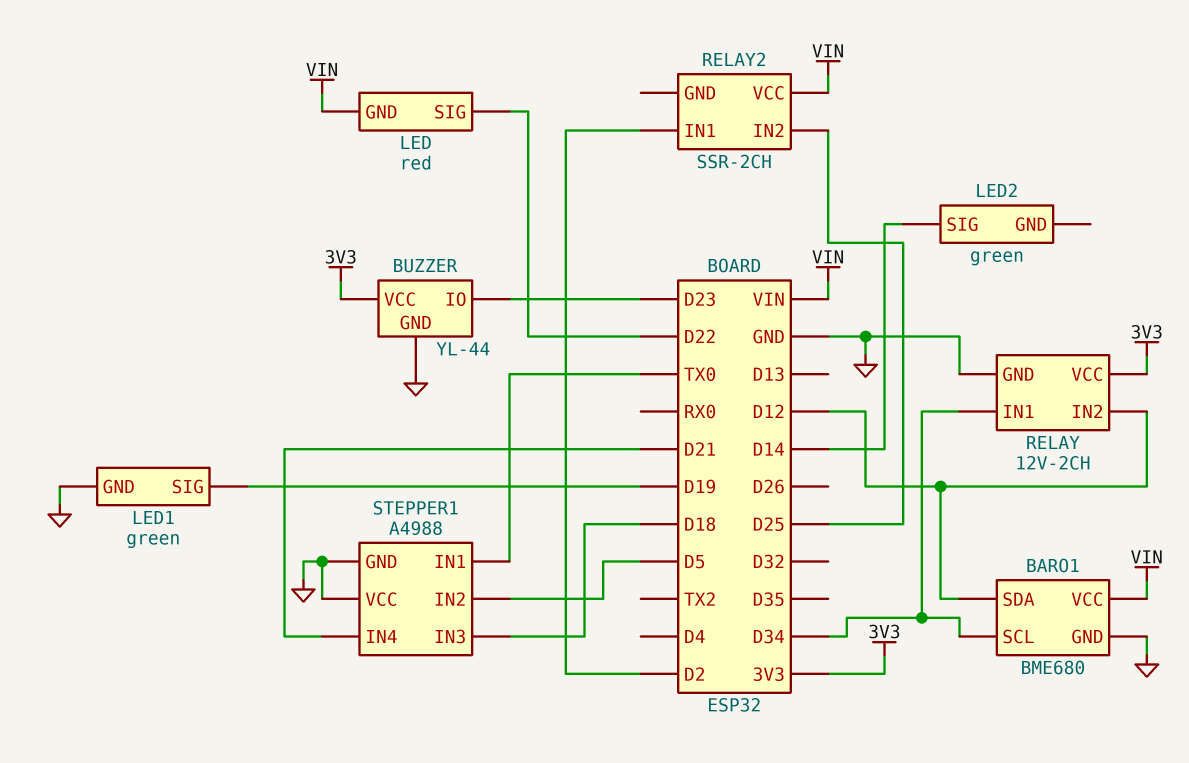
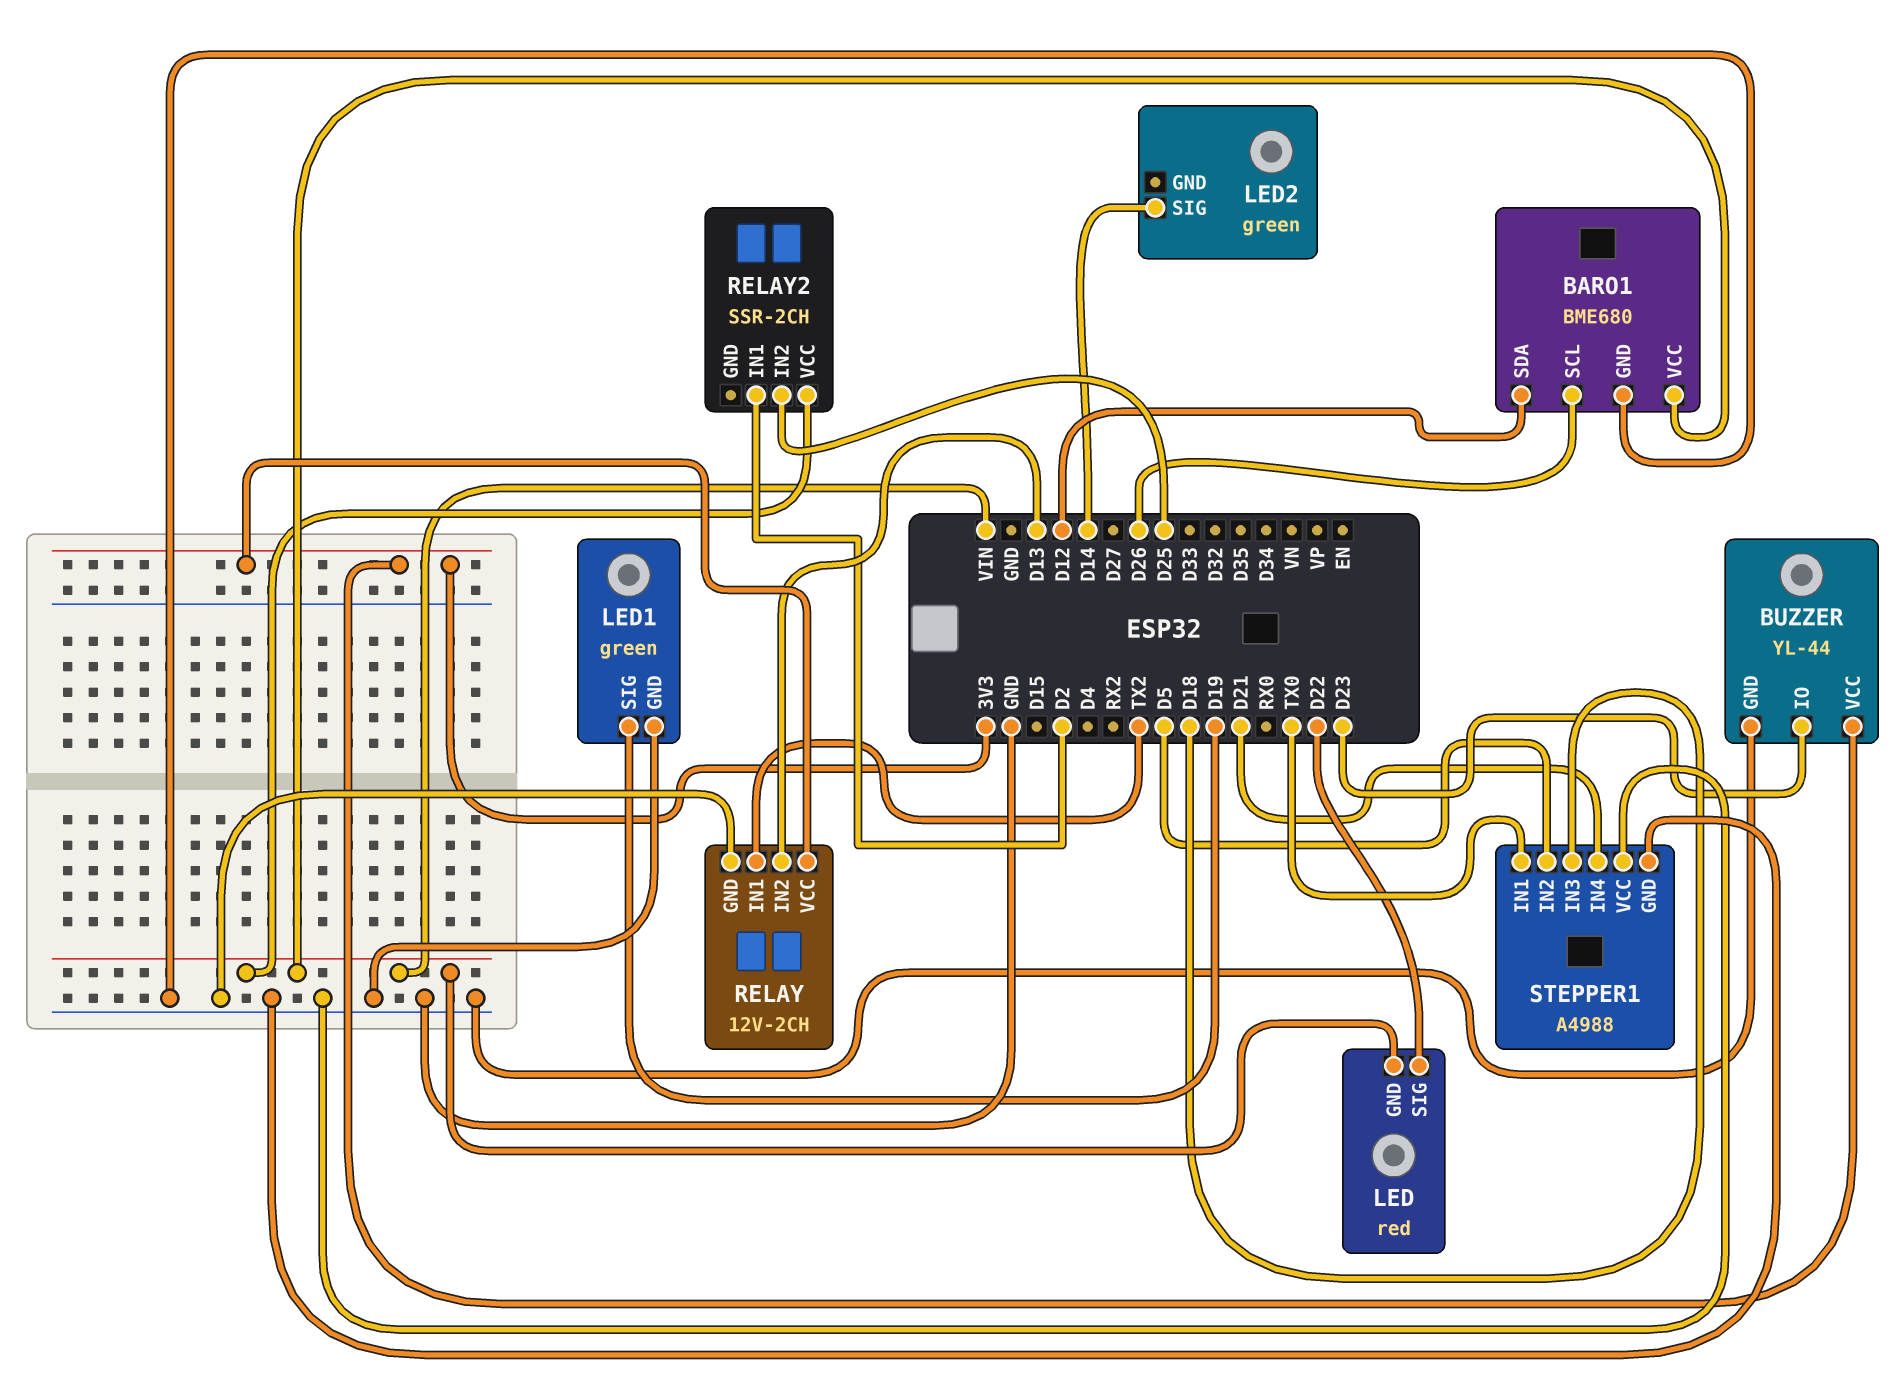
BARO1 pin SCL: D34 -> D26
RELAY pin IN1: D34 -> TX2
RELAY pin IN2: D12 -> D13

